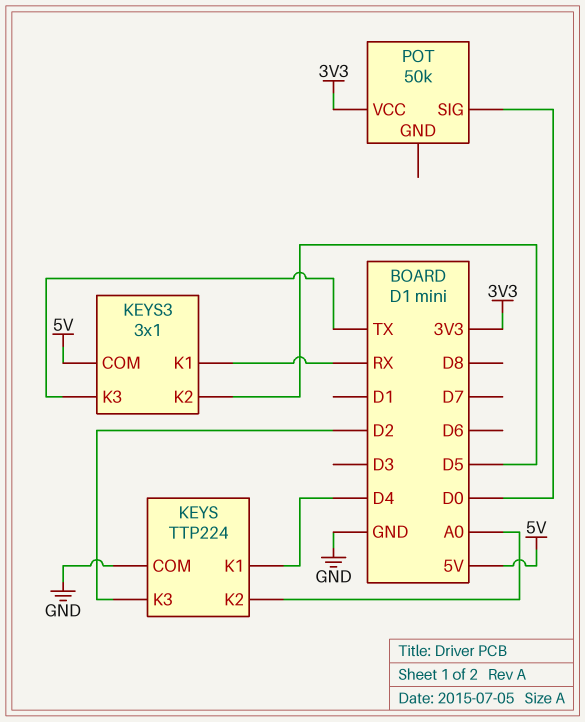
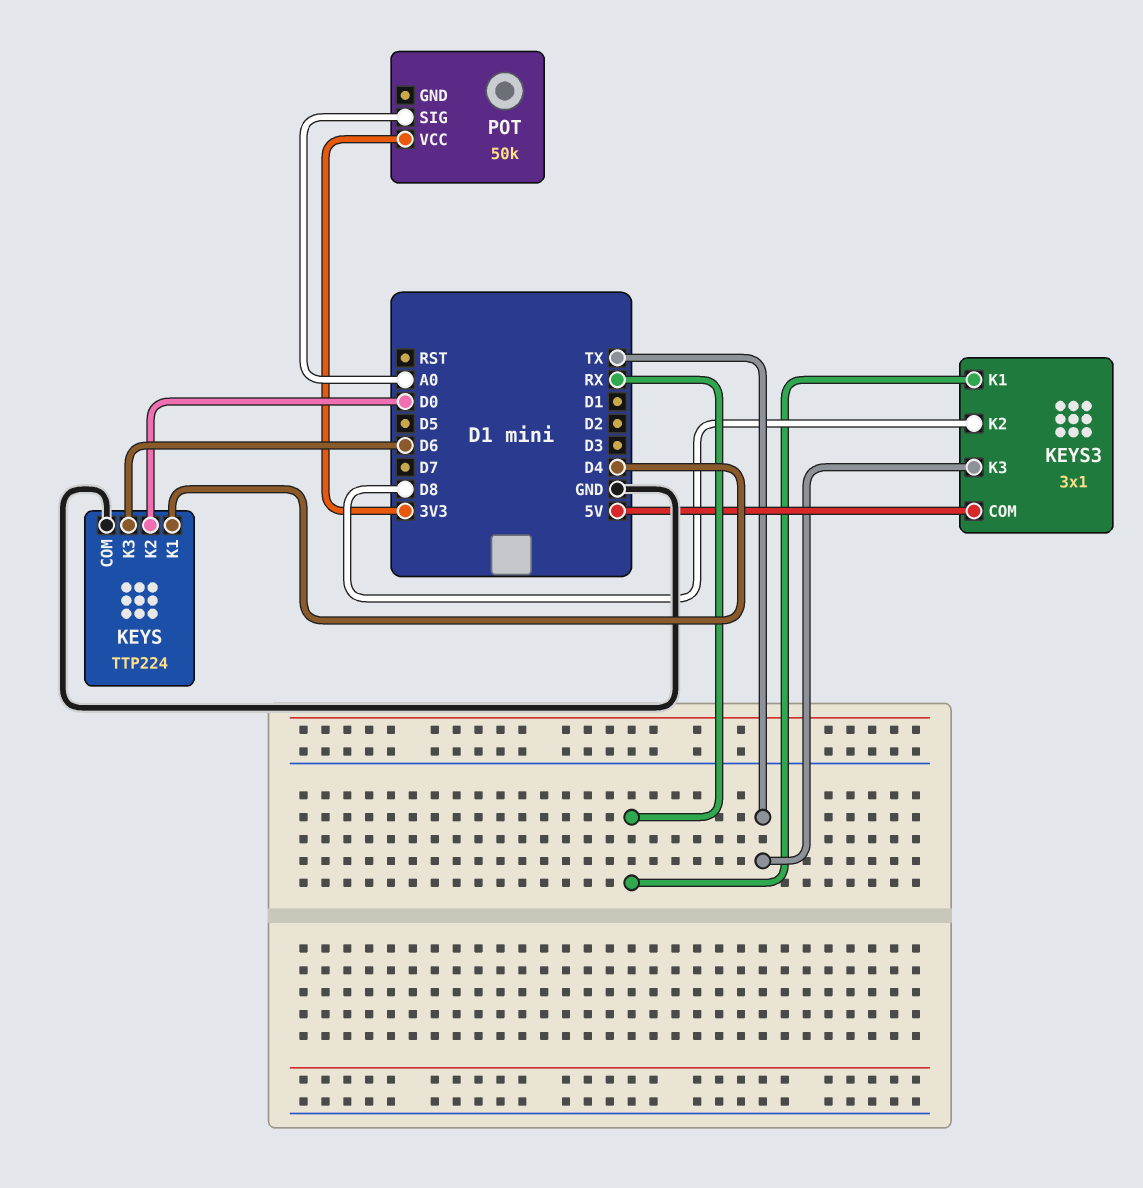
KEYS pin K2: A0 -> D0
KEYS pin K3: D2 -> D6
KEYS3 pin K2: D5 -> D8
POT pin SIG: D0 -> A0

